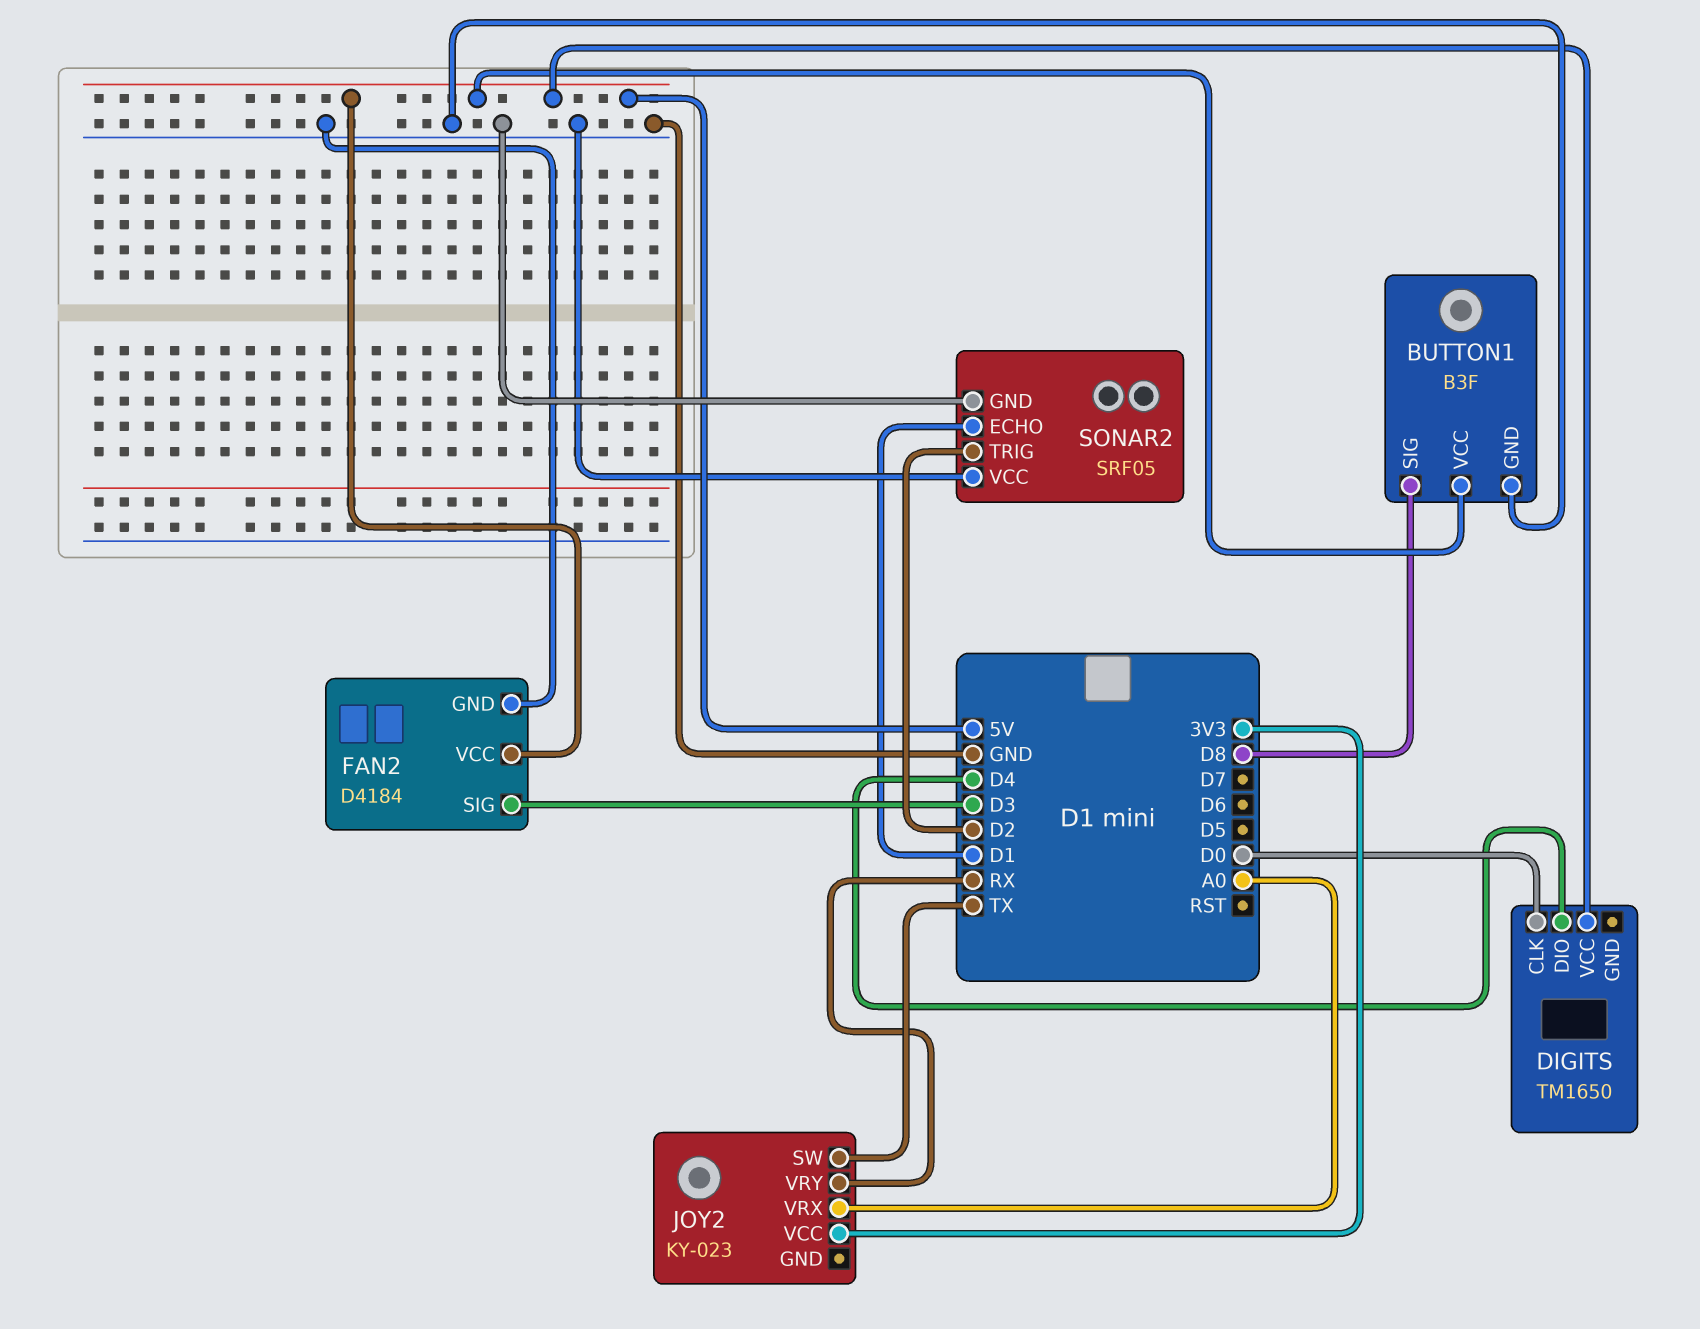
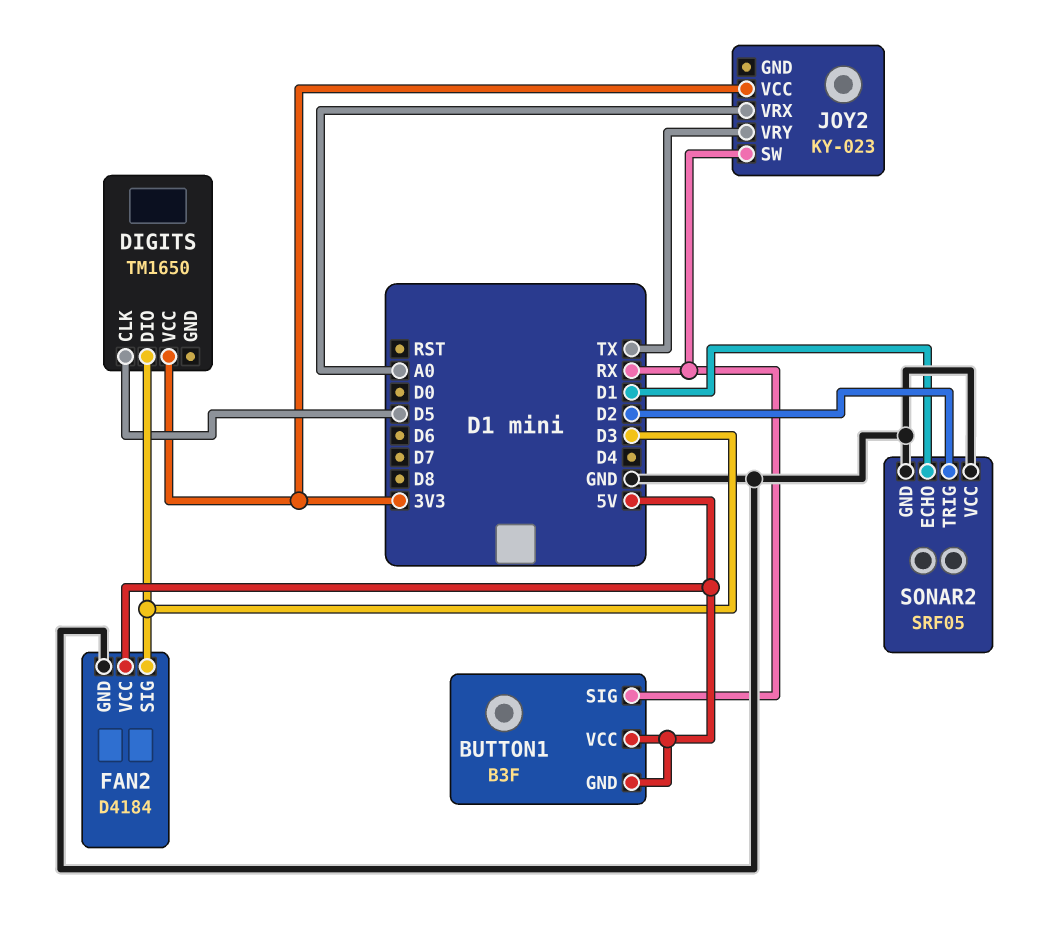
BUTTON1 pin GND: GND -> 5V
BUTTON1 pin SIG: D8 -> RX
DIGITS pin CLK: D0 -> D5
DIGITS pin DIO: D4 -> D3
DIGITS pin VCC: 5V -> 3V3
JOY2 pin SW: TX -> RX
JOY2 pin VRY: RX -> TX

